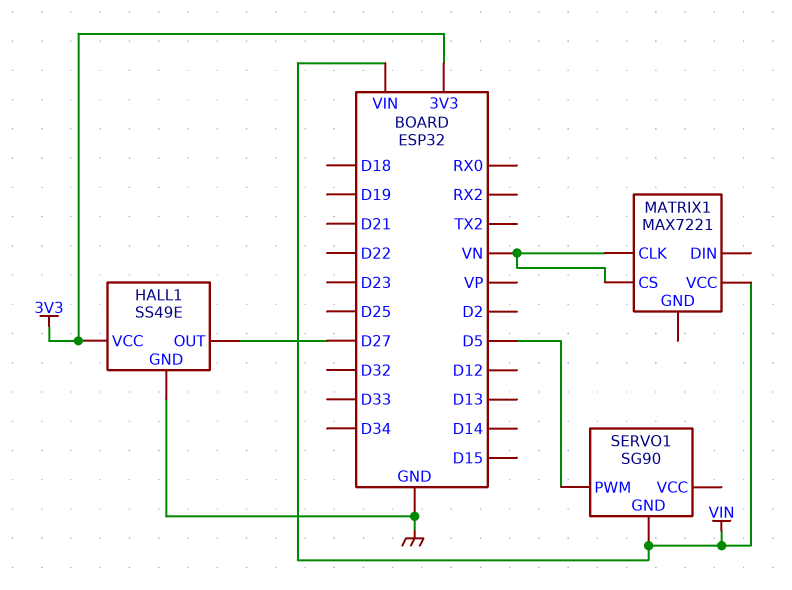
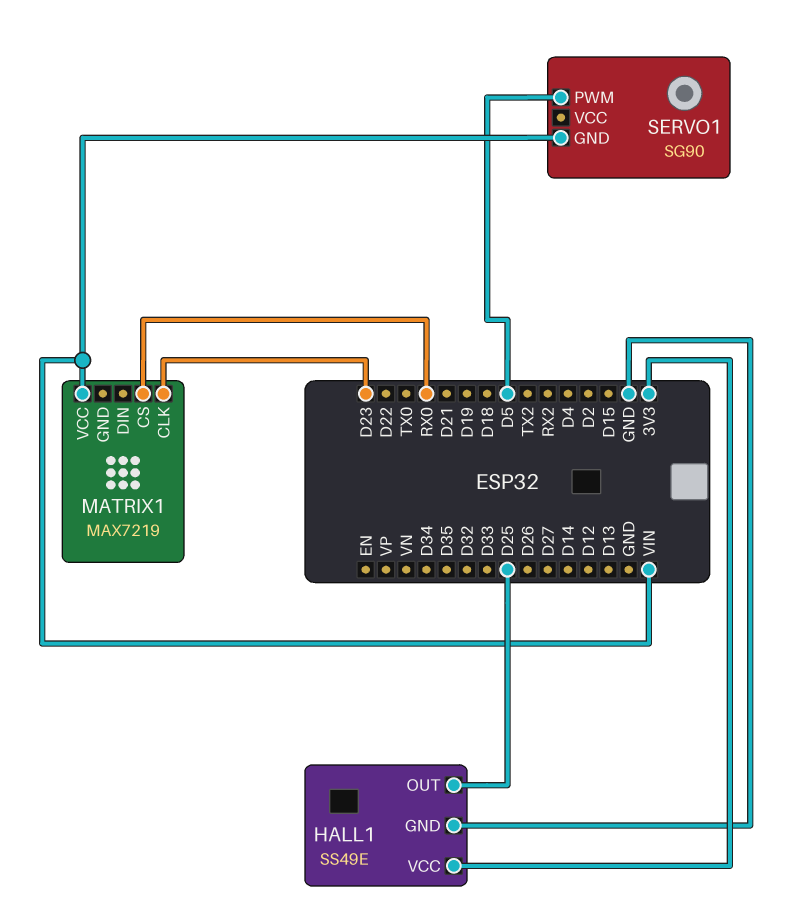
HALL1 pin OUT: D27 -> D25
MATRIX1: MAX7221 -> MAX7219
MATRIX1 pin CLK: VN -> D23
MATRIX1 pin CS: VN -> RX0

